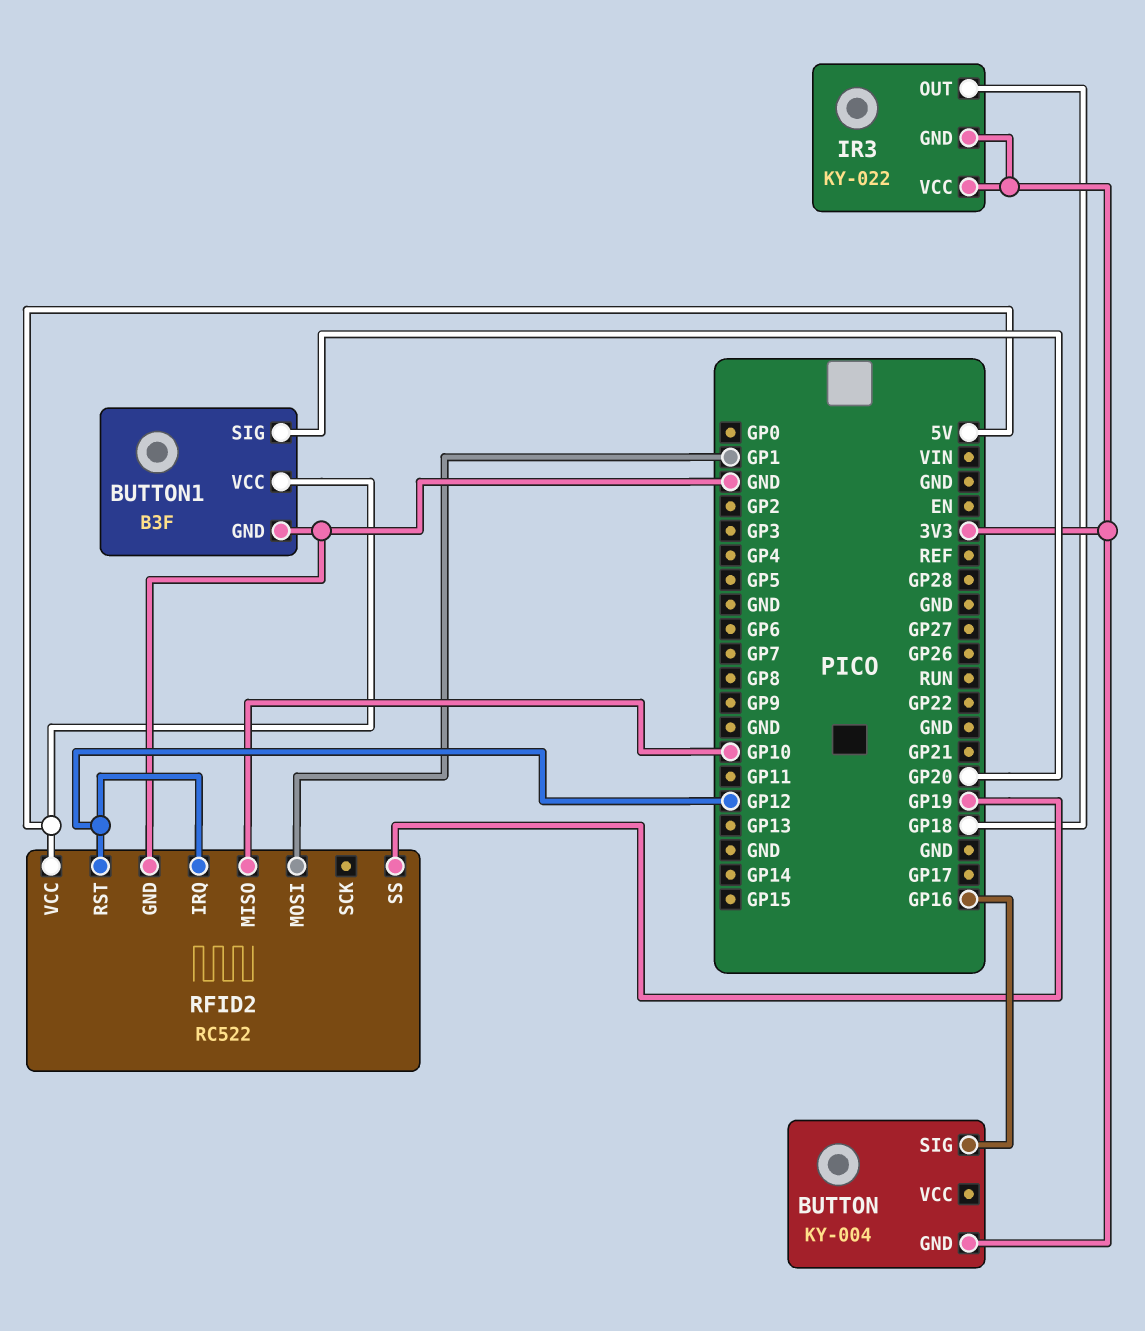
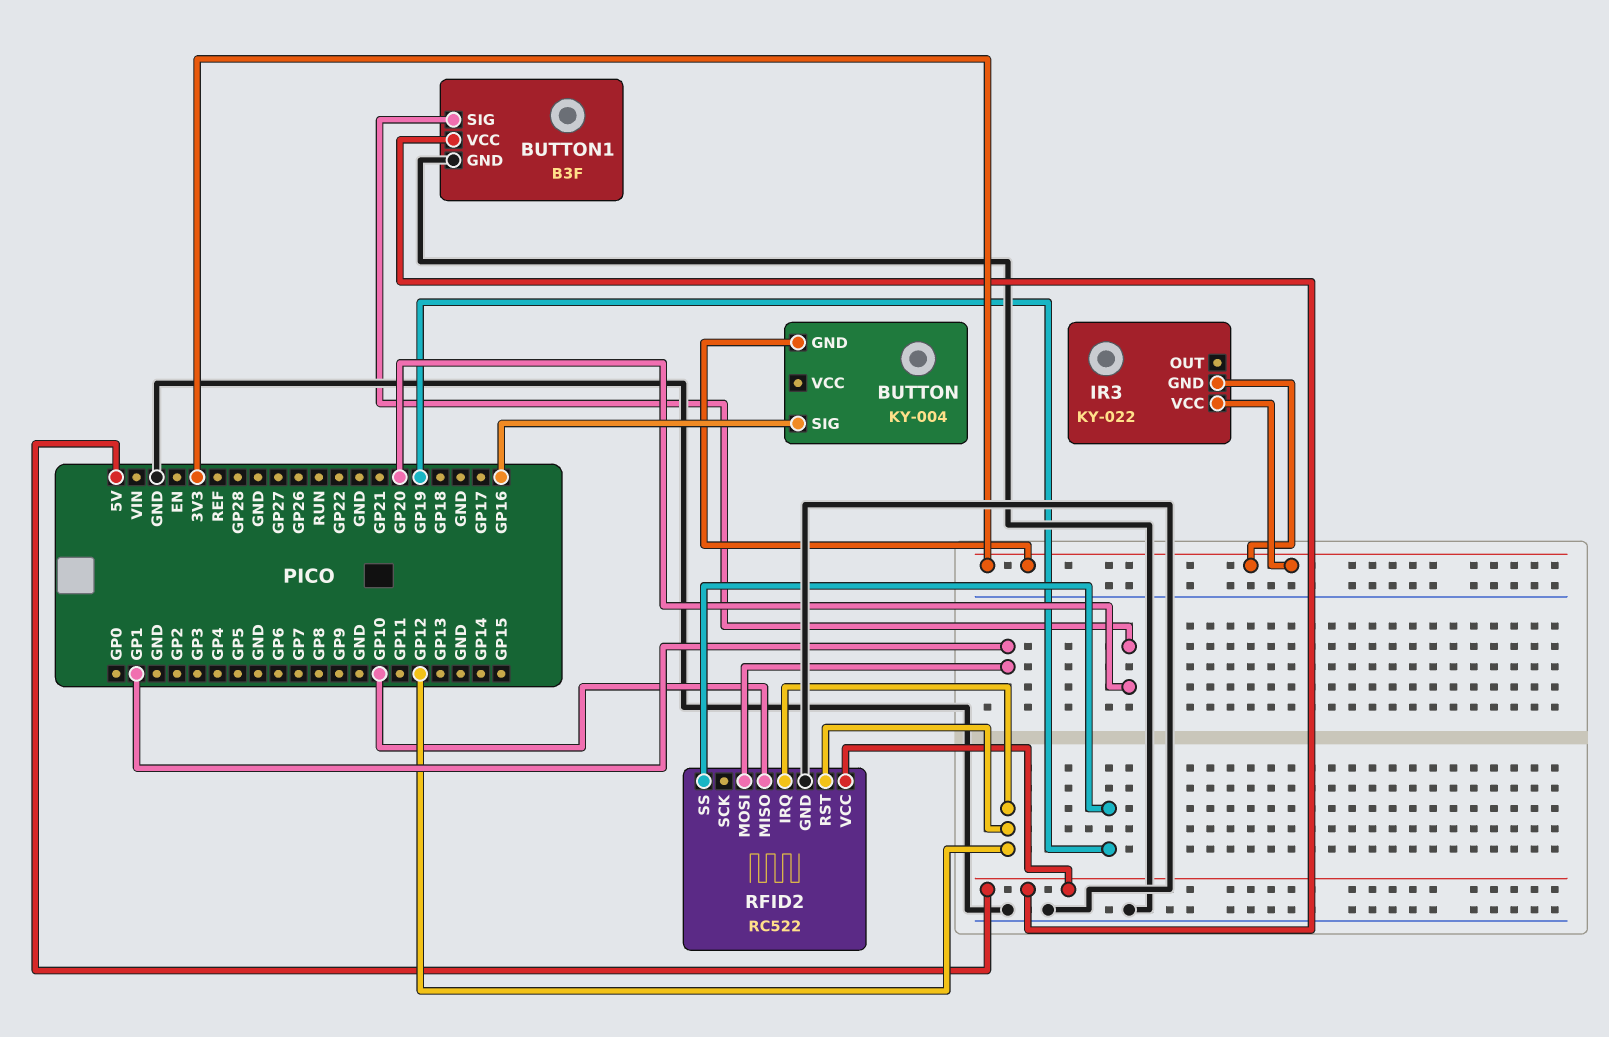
IR3 pin OUT: GP18 -> none

